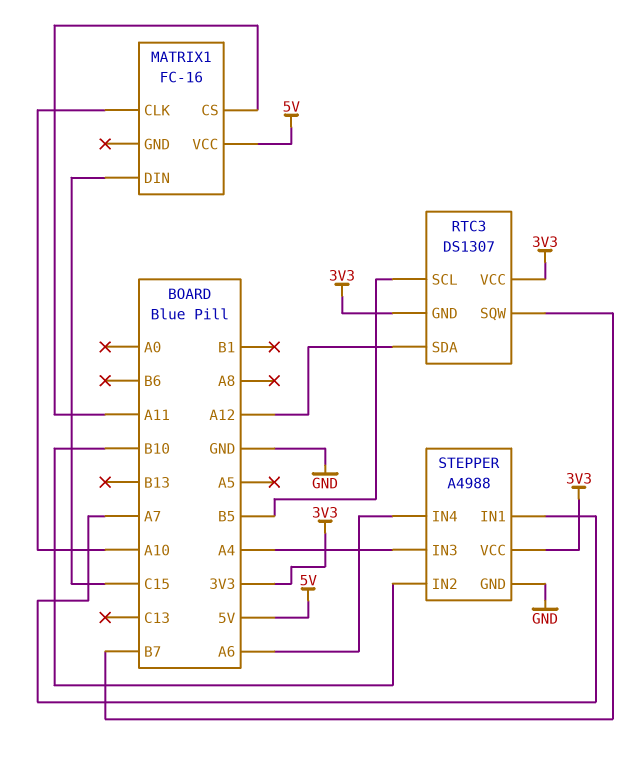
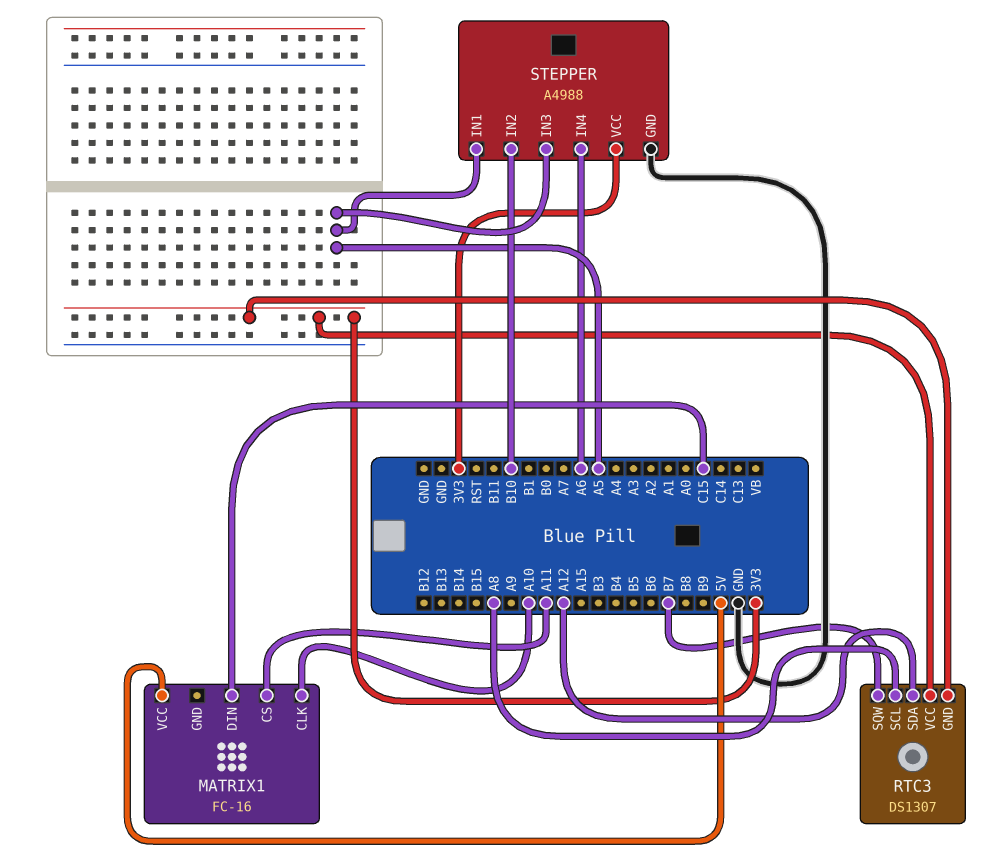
RTC3 pin SCL: B5 -> A8
STEPPER pin IN1: A7 -> A5
STEPPER pin IN3: A4 -> A5

